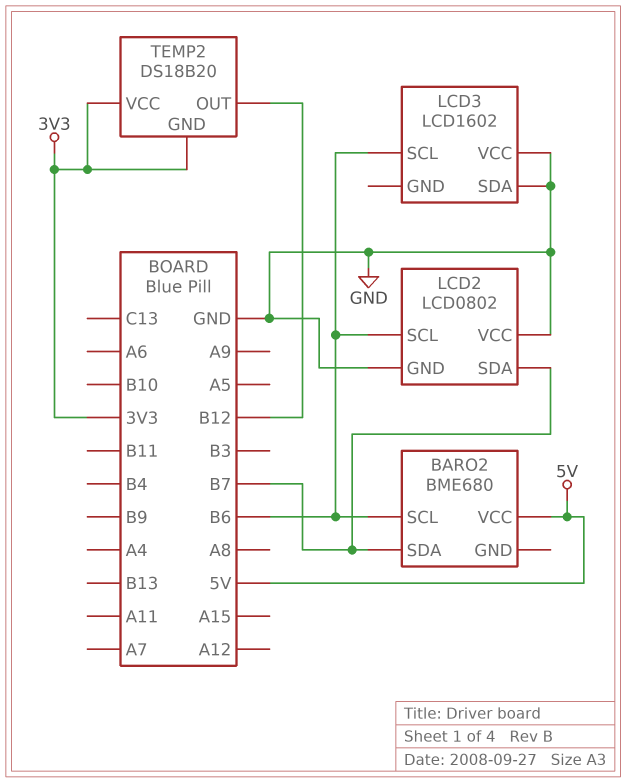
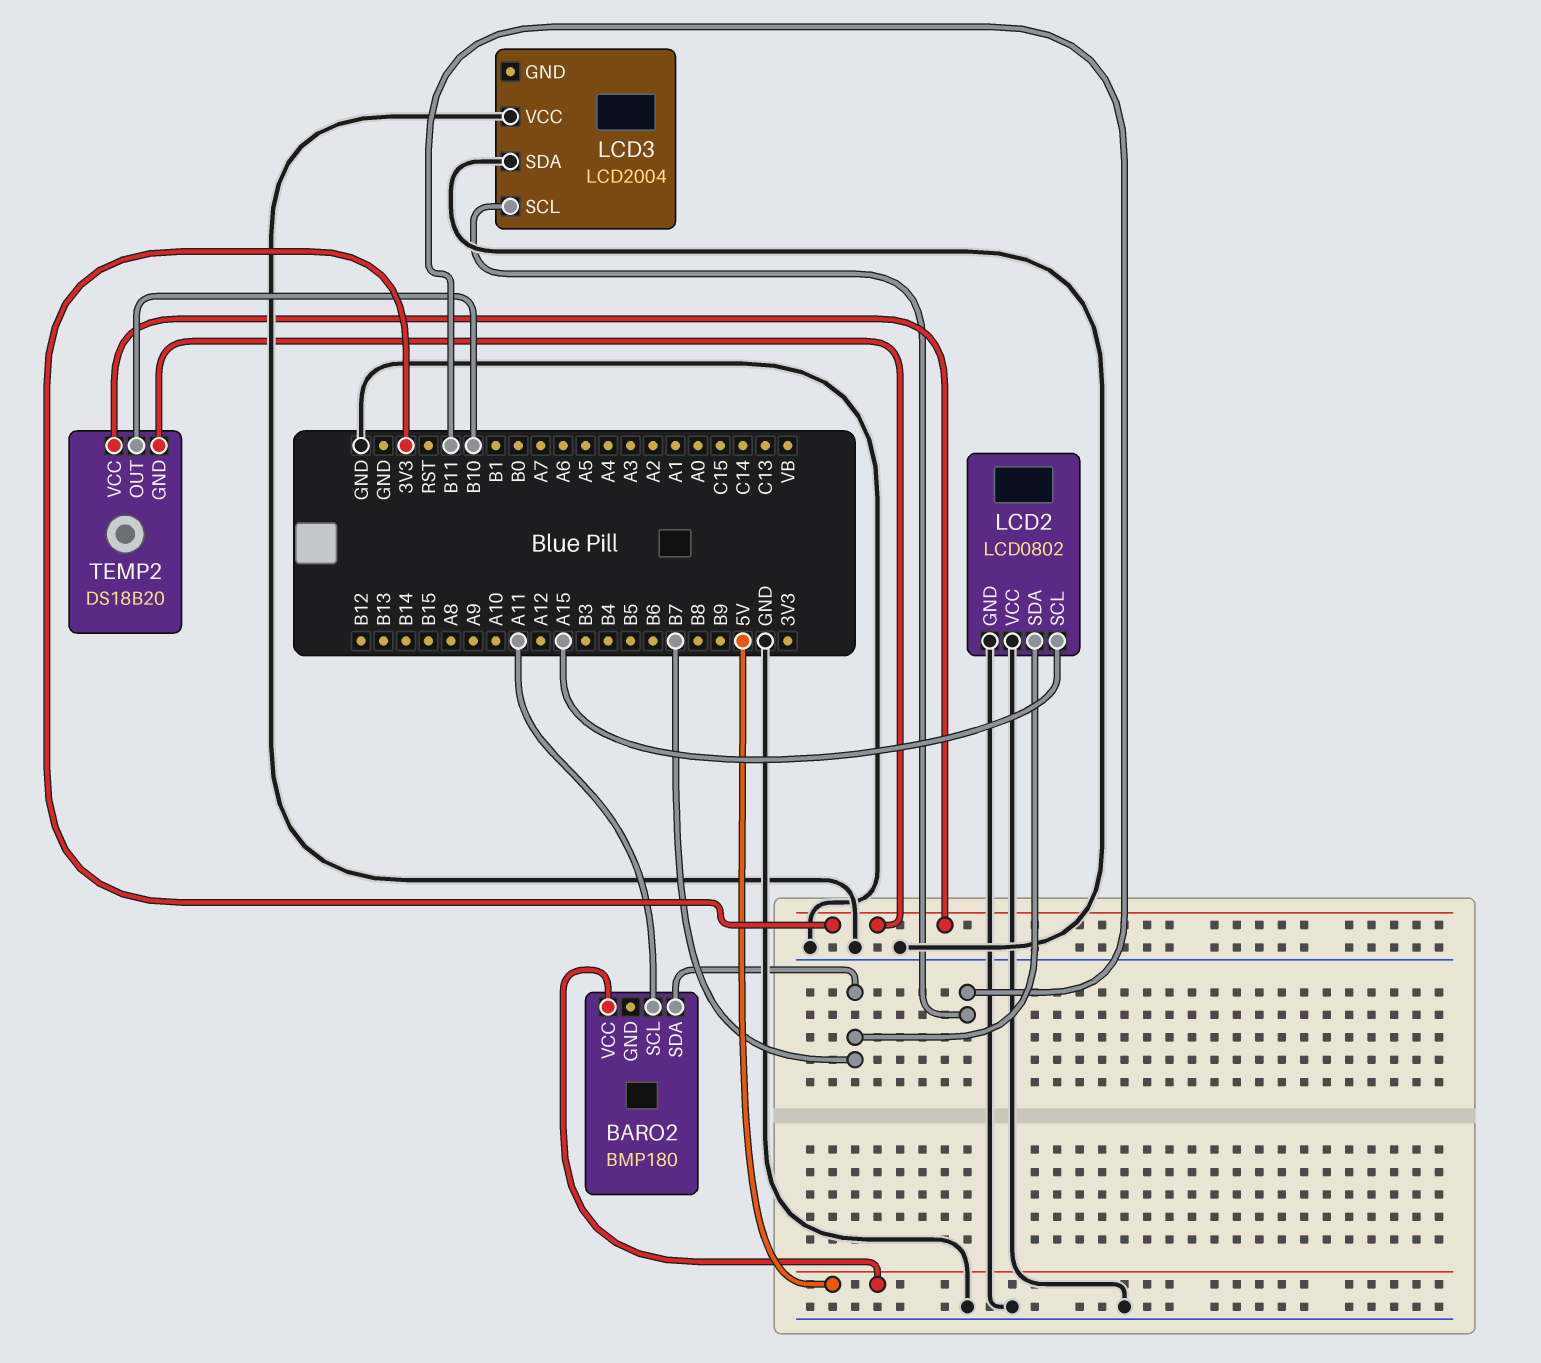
BARO2: BME680 -> BMP180
BARO2 pin SCL: B6 -> A11
LCD2 pin SCL: B6 -> A15
LCD3: LCD1602 -> LCD2004
LCD3 pin SCL: B6 -> B11
TEMP2 pin OUT: B12 -> B10

